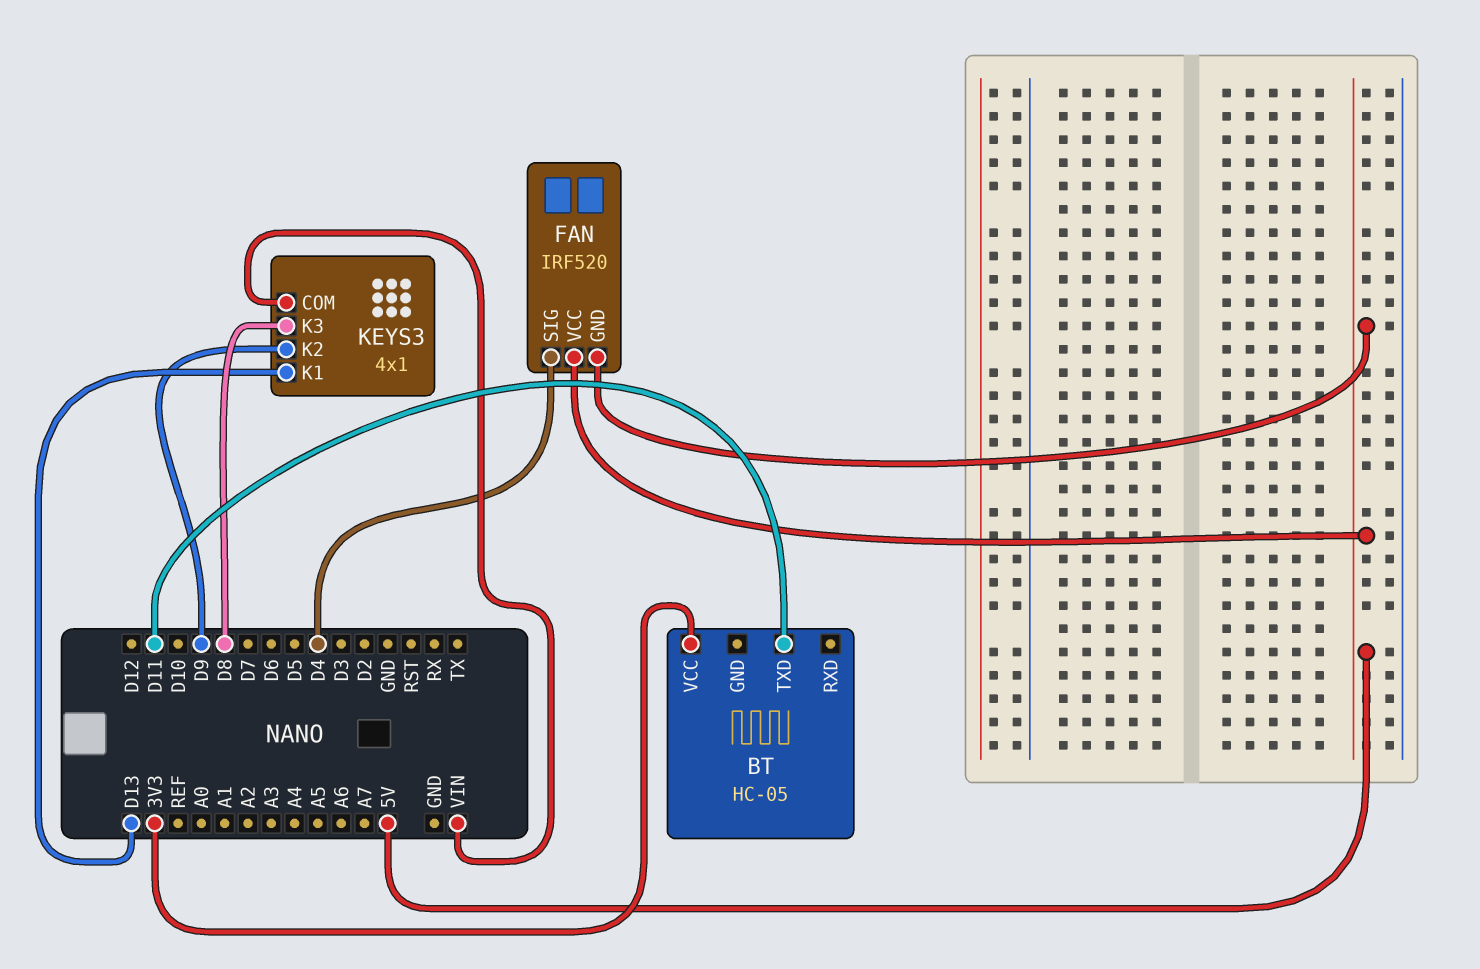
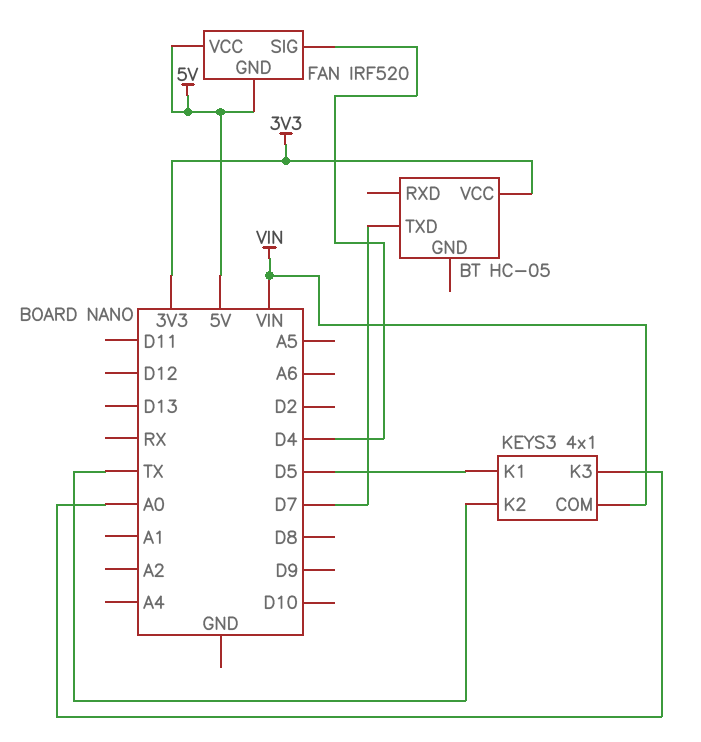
BT pin TXD: D11 -> D7
KEYS3 pin K1: D13 -> D5
KEYS3 pin K2: D9 -> TX
KEYS3 pin K3: D8 -> A0

